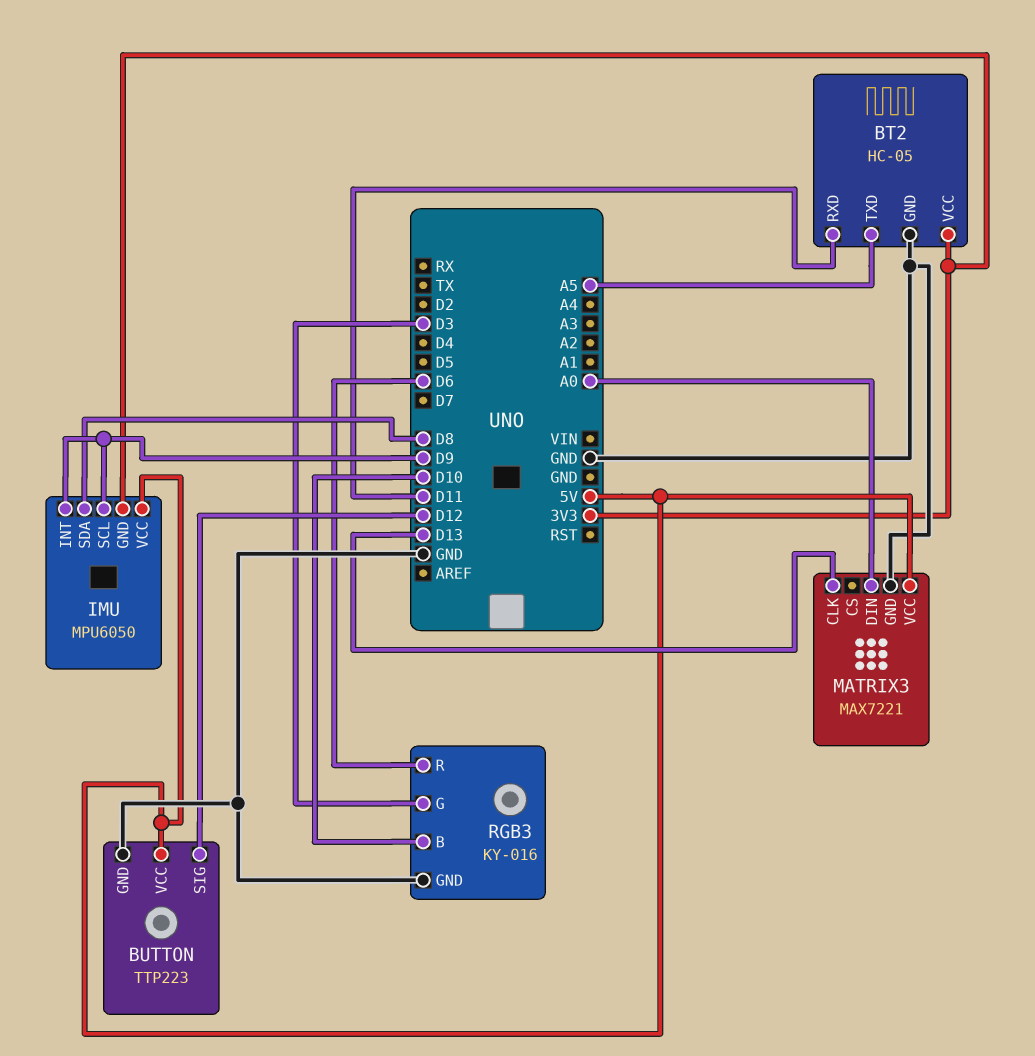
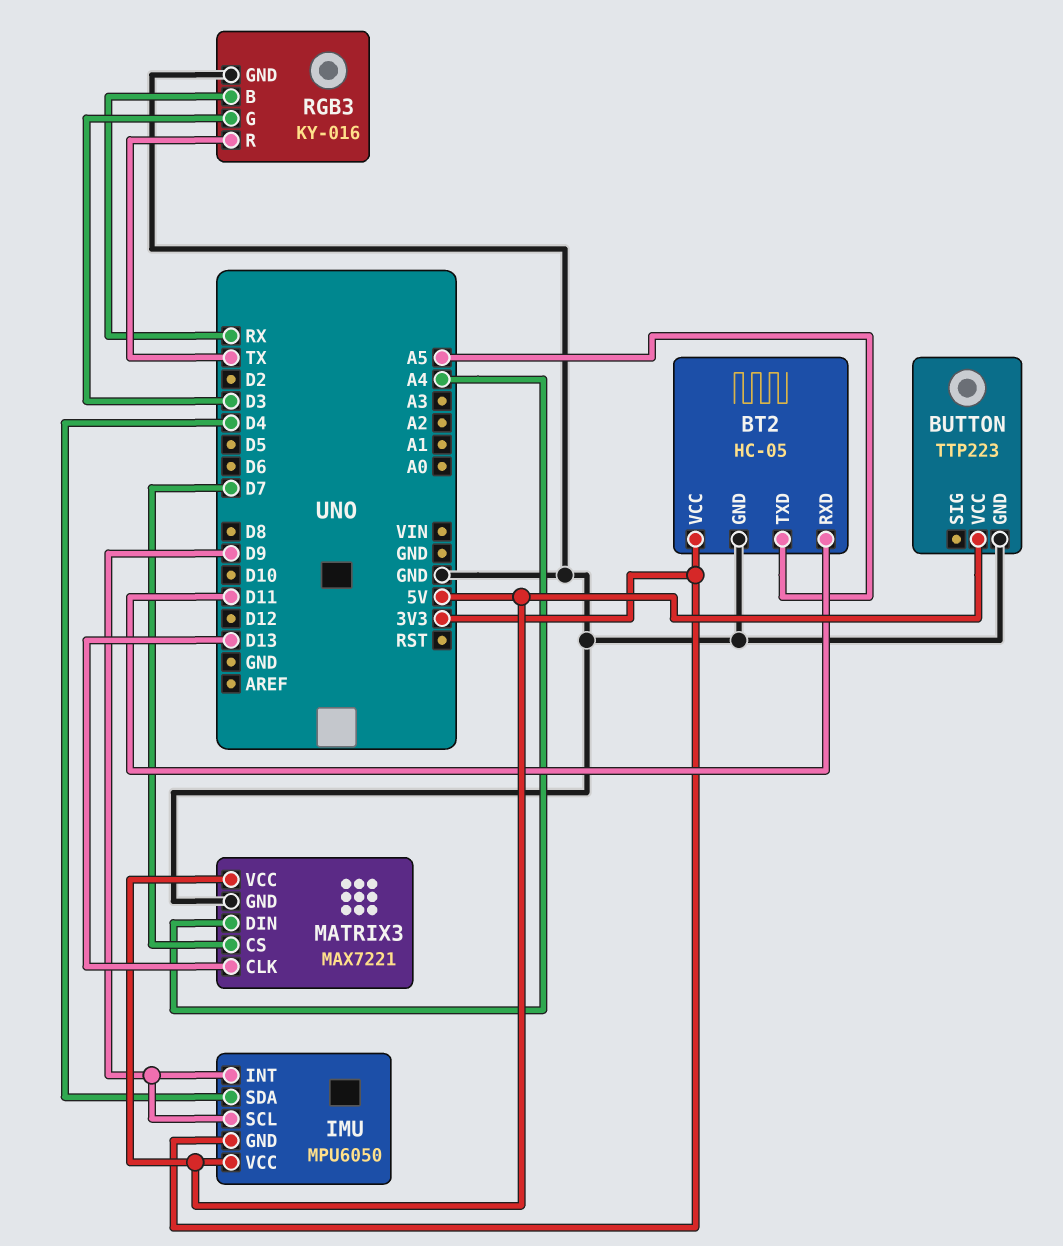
BUTTON pin SIG: D12 -> none
IMU pin SDA: D8 -> D4
MATRIX3 pin CS: none -> D7
MATRIX3 pin DIN: A0 -> A4
RGB3 pin B: D10 -> RX
RGB3 pin R: D6 -> TX

